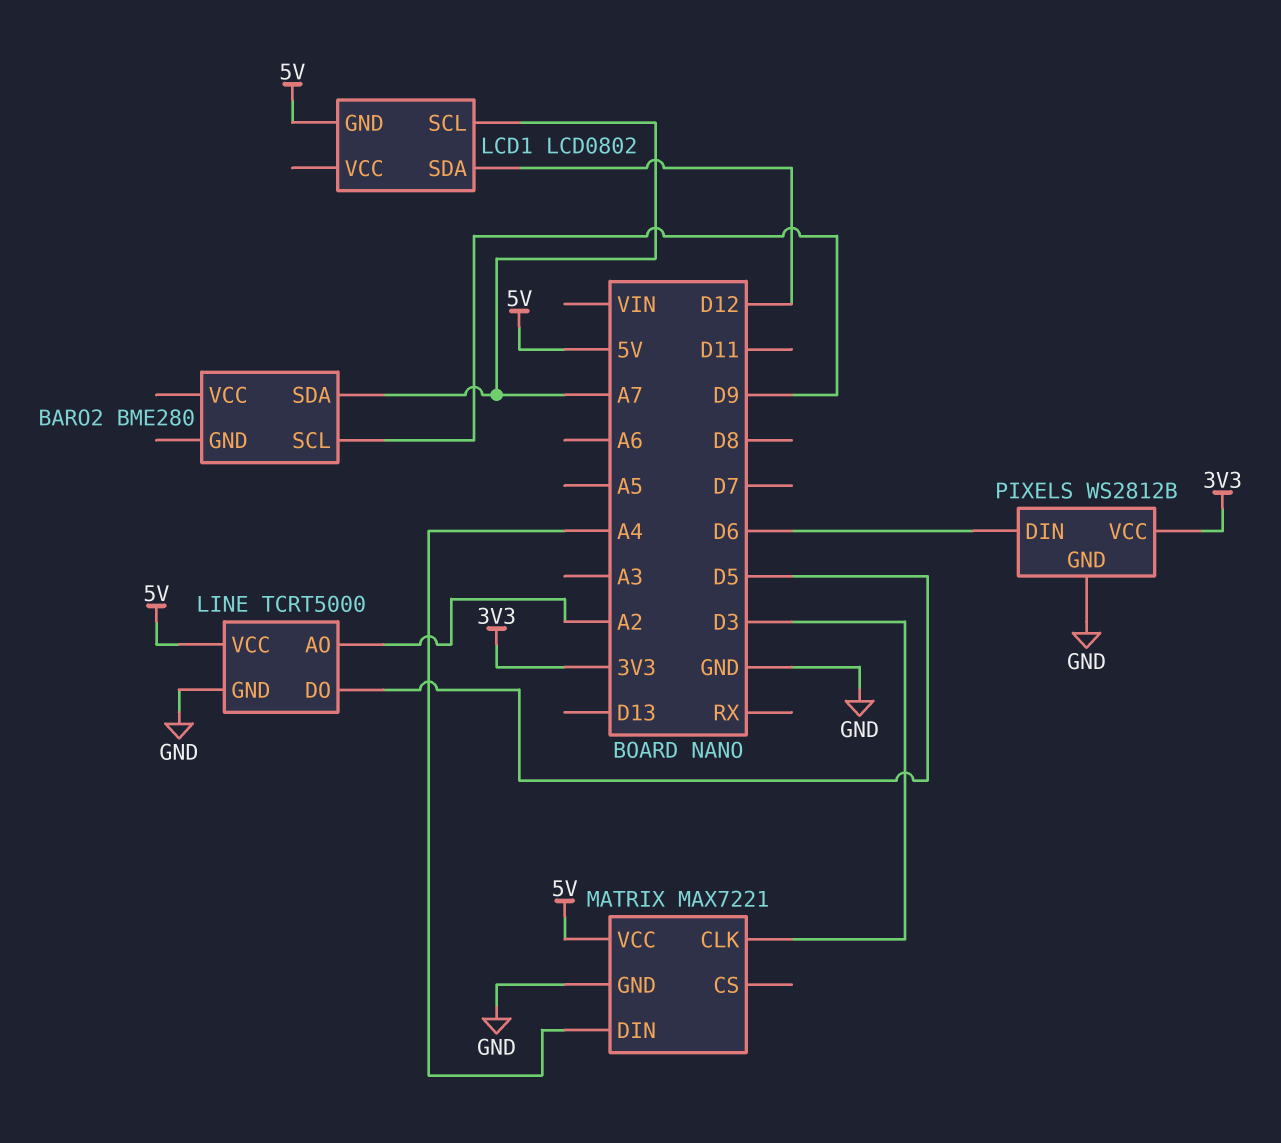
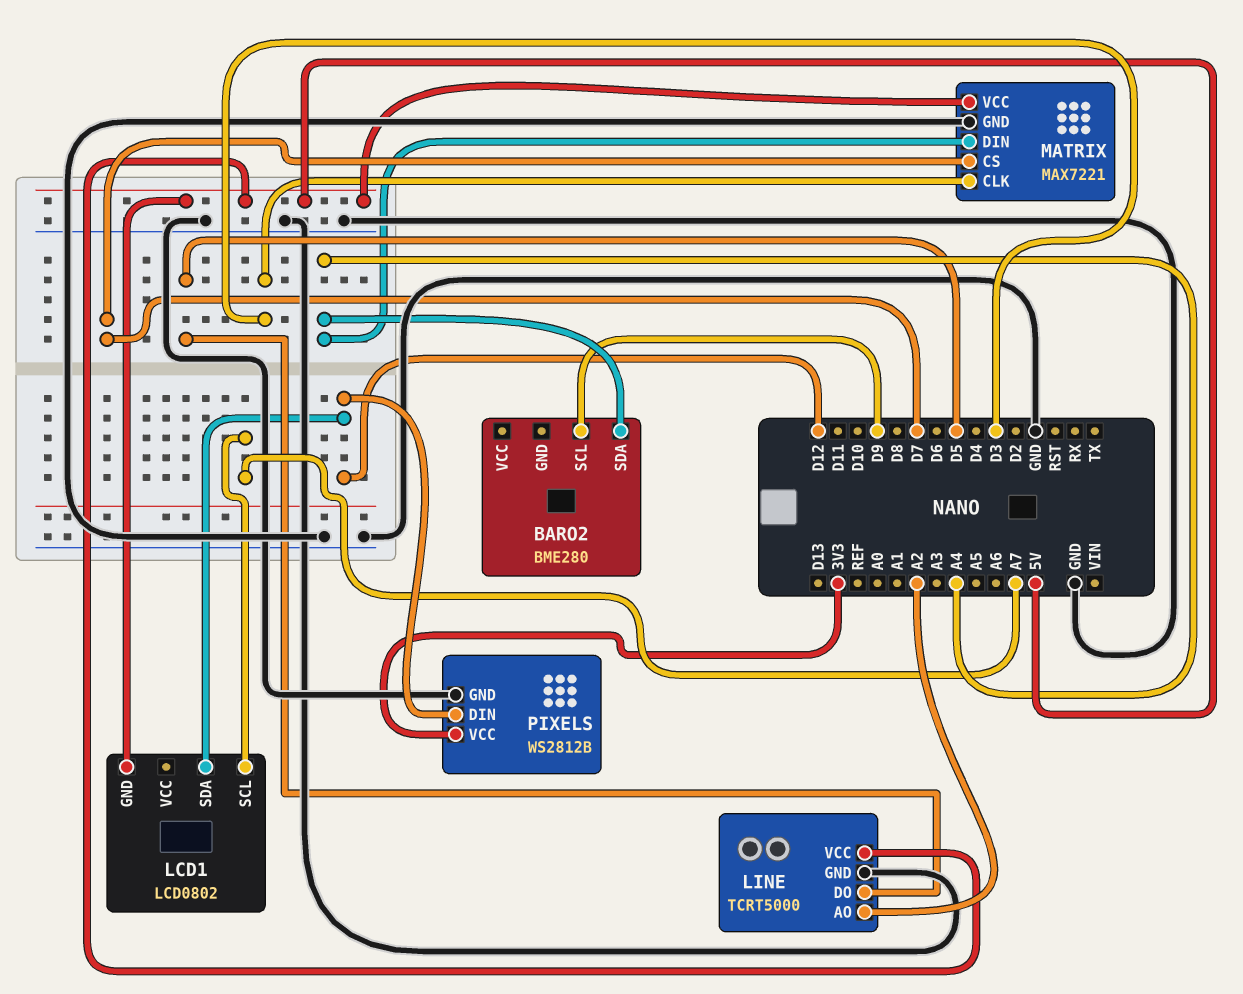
BARO2 pin SDA: A7 -> A4
MATRIX pin CS: none -> D7
PIXELS pin DIN: D6 -> D12

